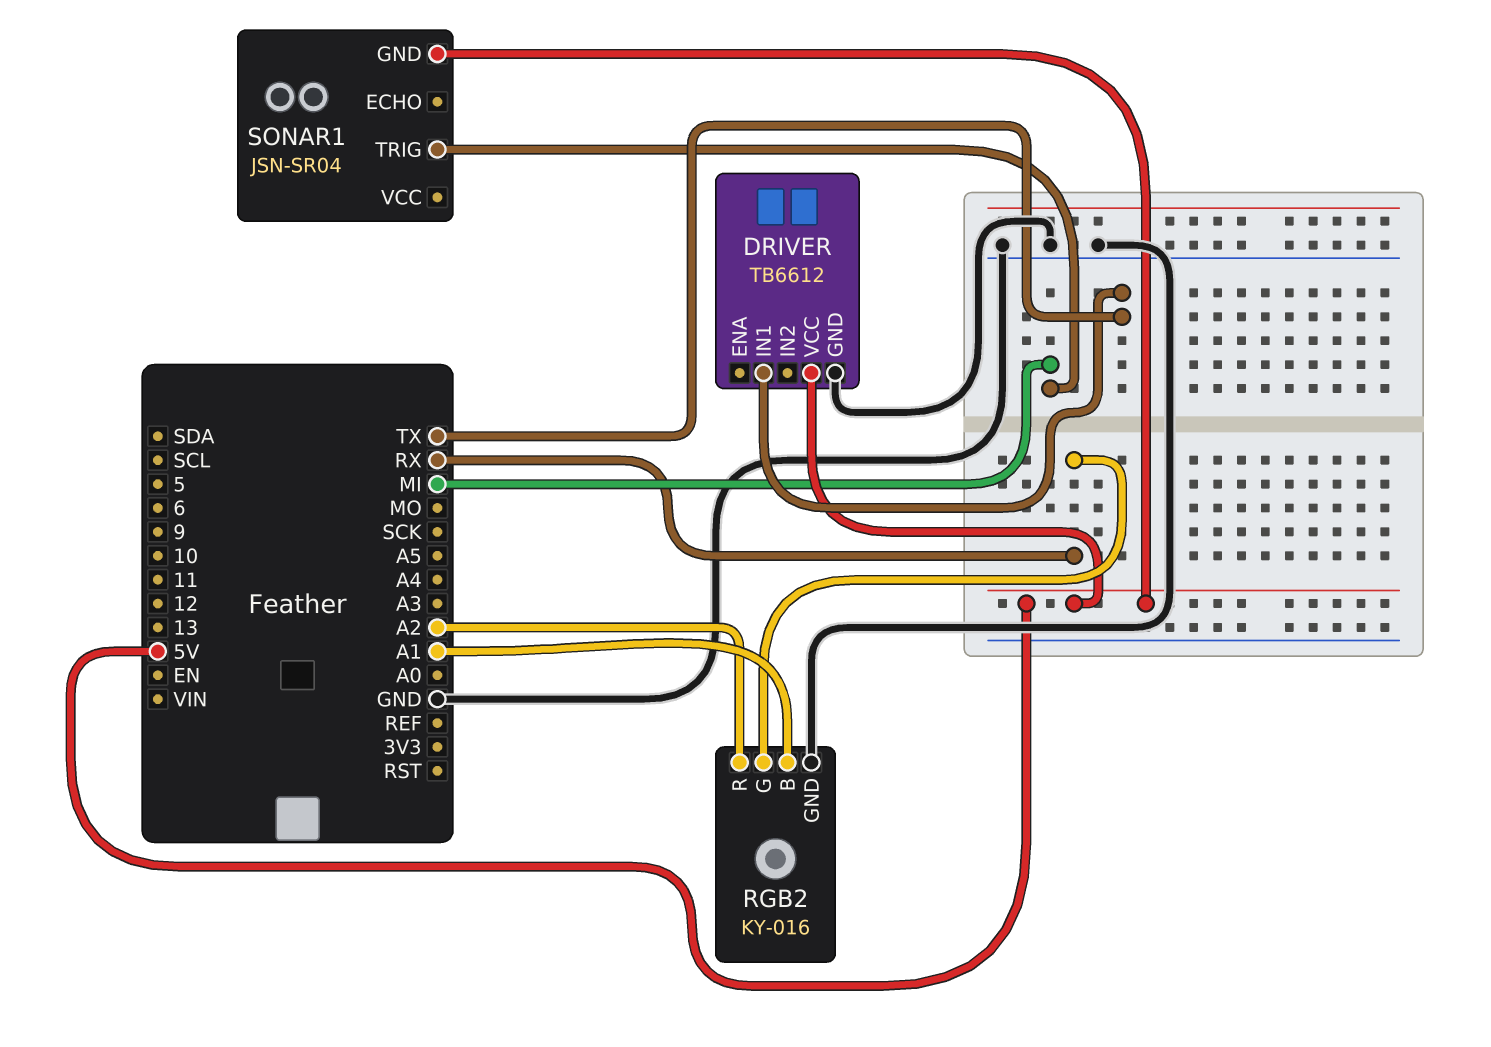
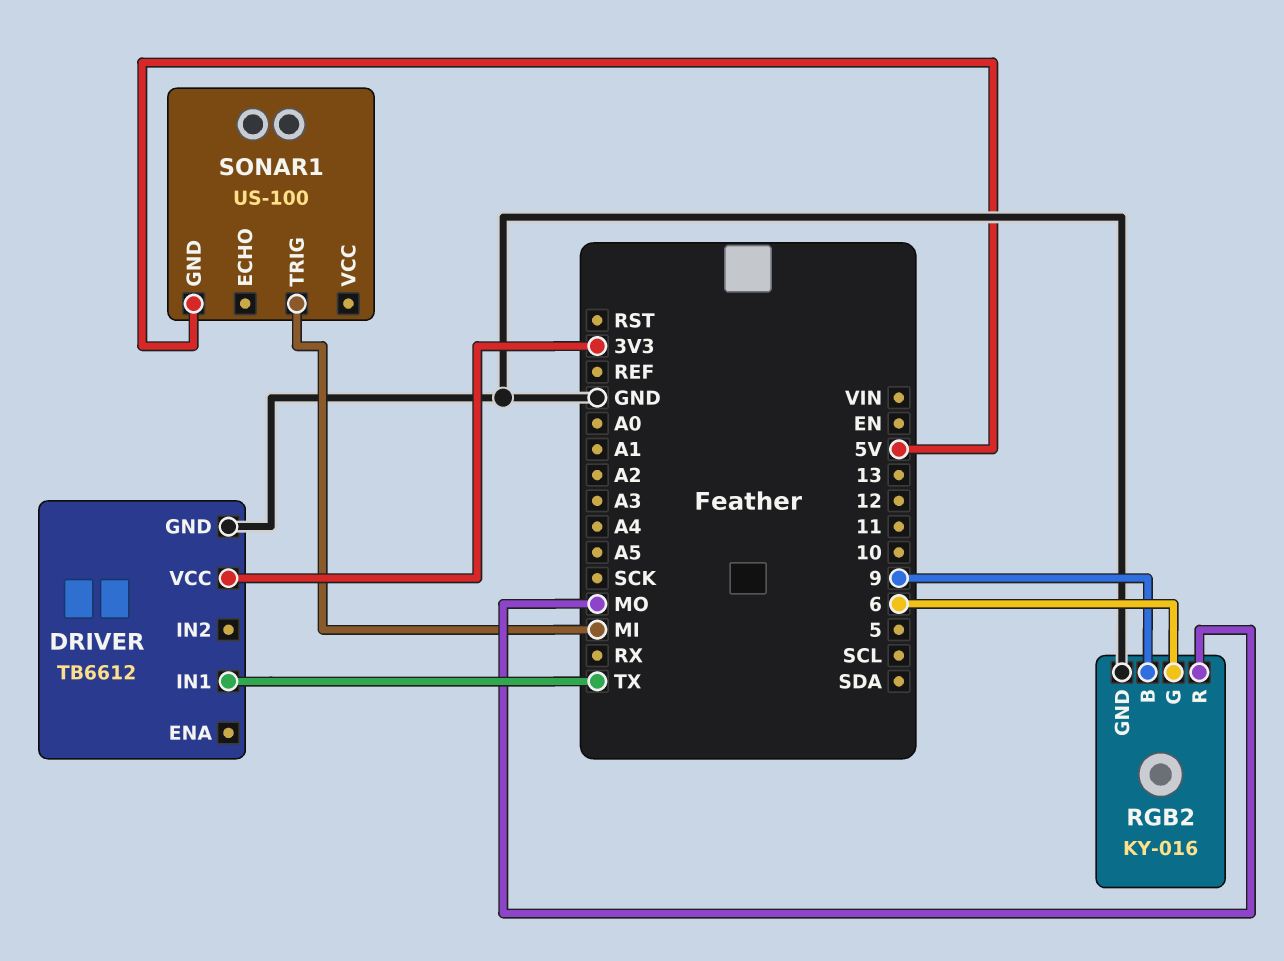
DRIVER pin VCC: 5V -> 3V3
RGB2 pin B: A1 -> 9
RGB2 pin G: RX -> 6
RGB2 pin R: A2 -> MO
SONAR1: JSN-SR04 -> US-100

